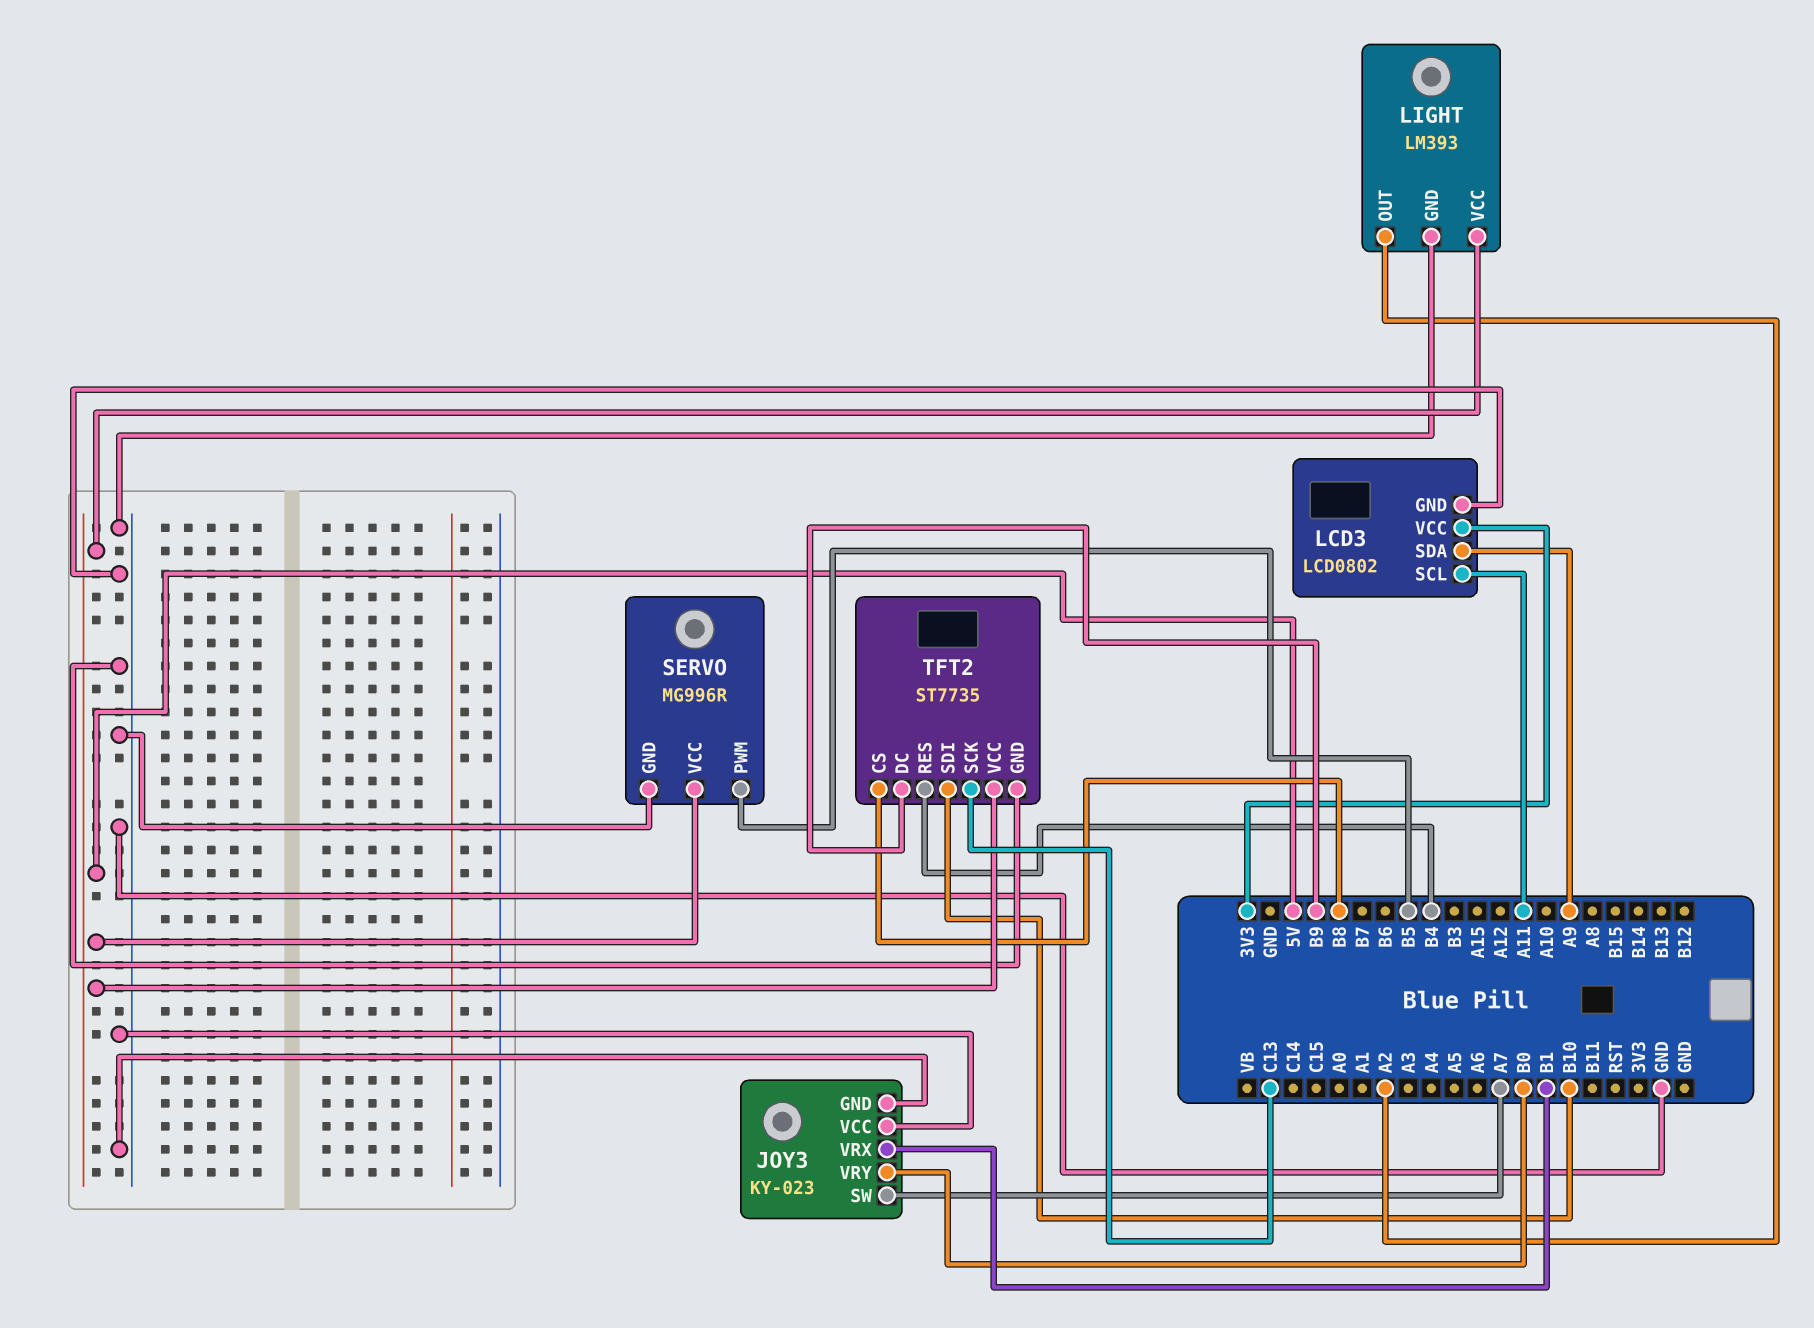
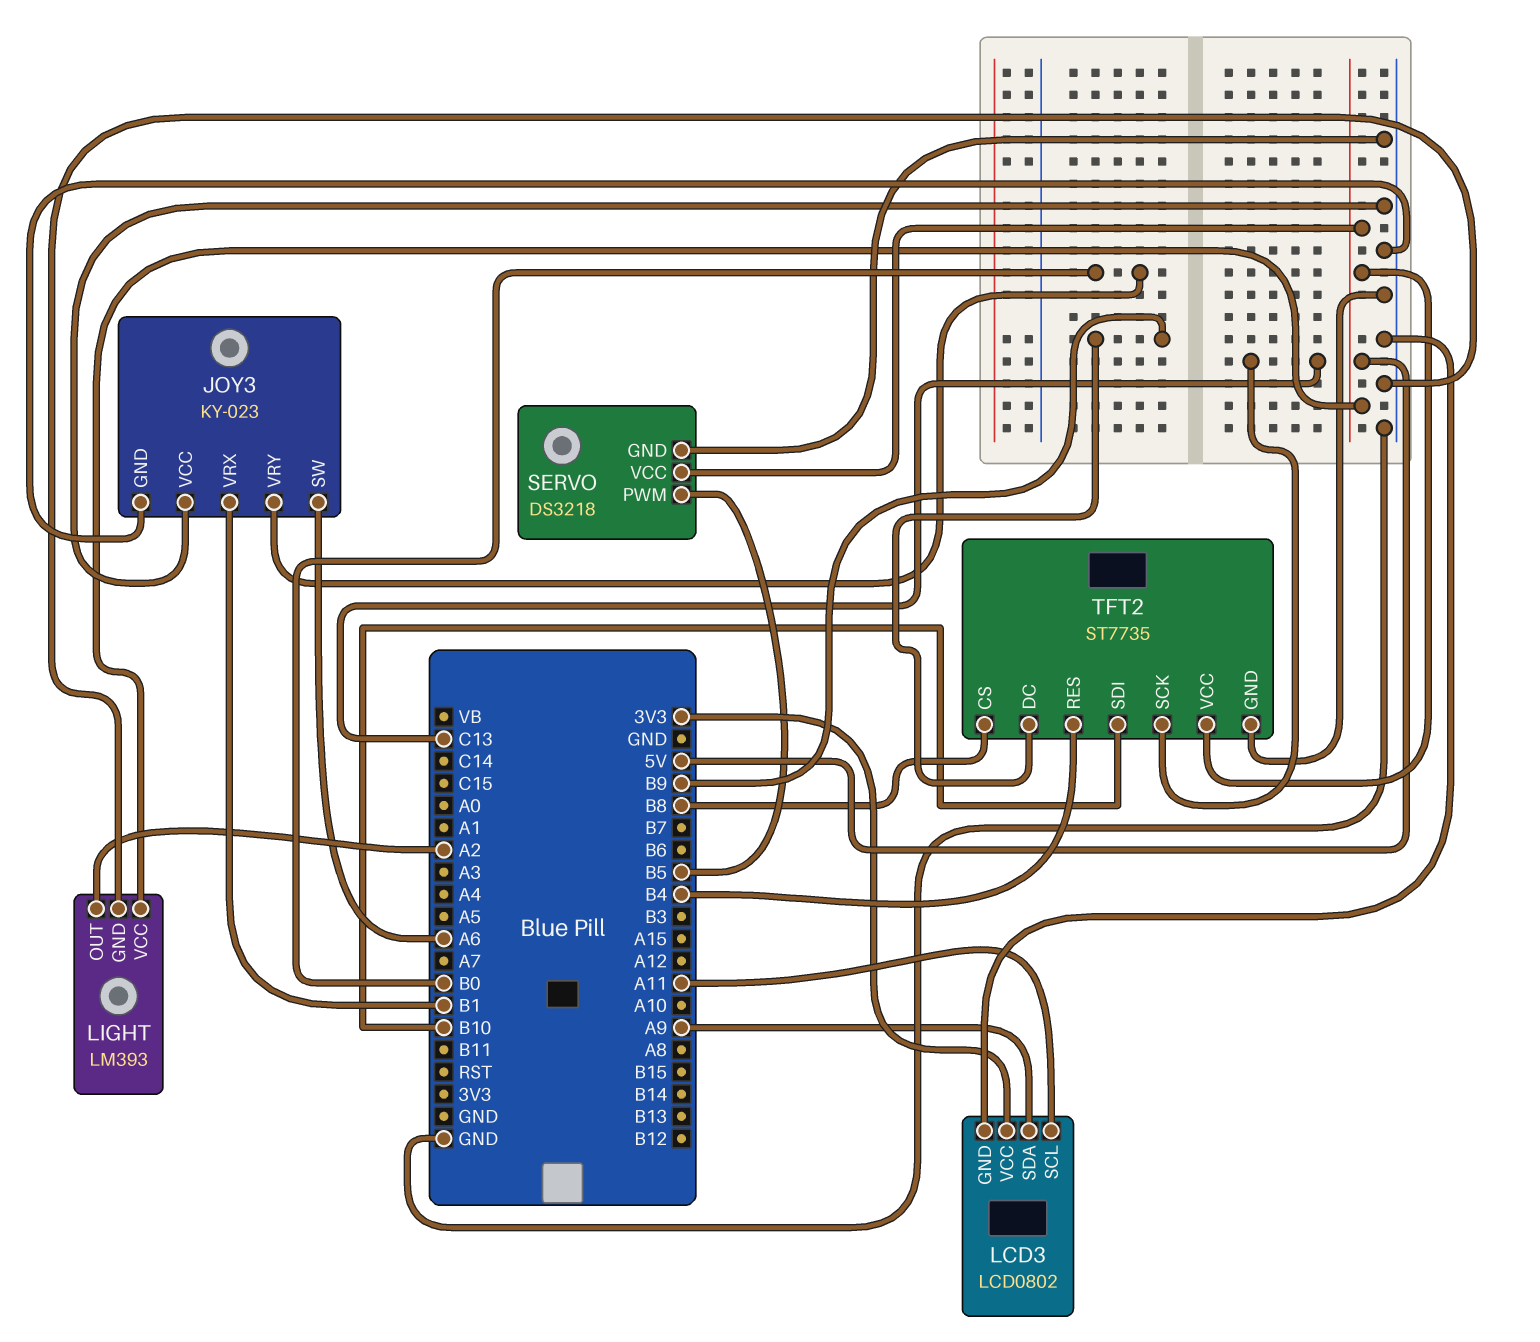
JOY3 pin SW: A7 -> A6
SERVO: MG996R -> DS3218

